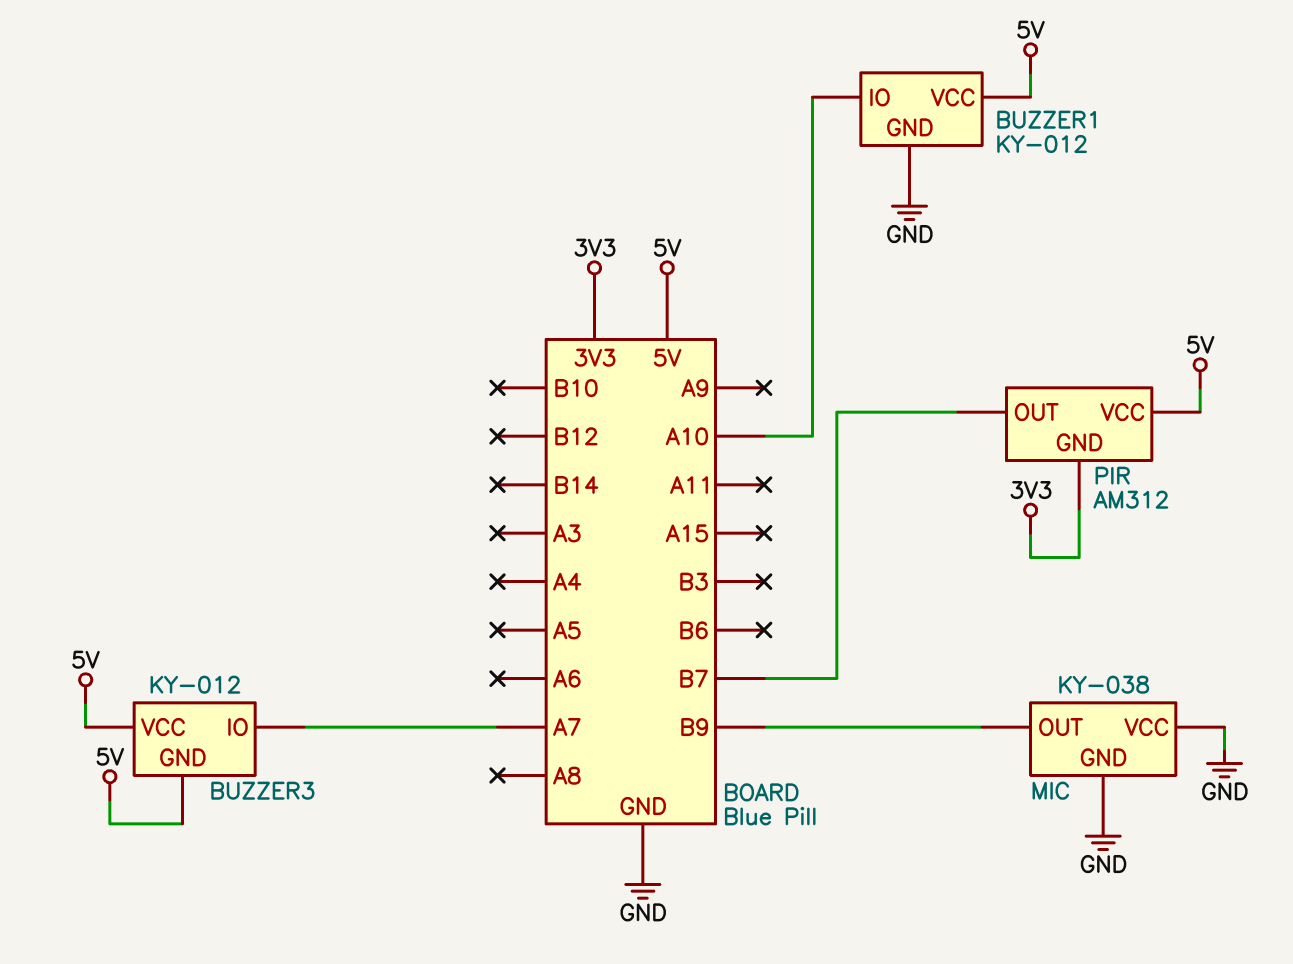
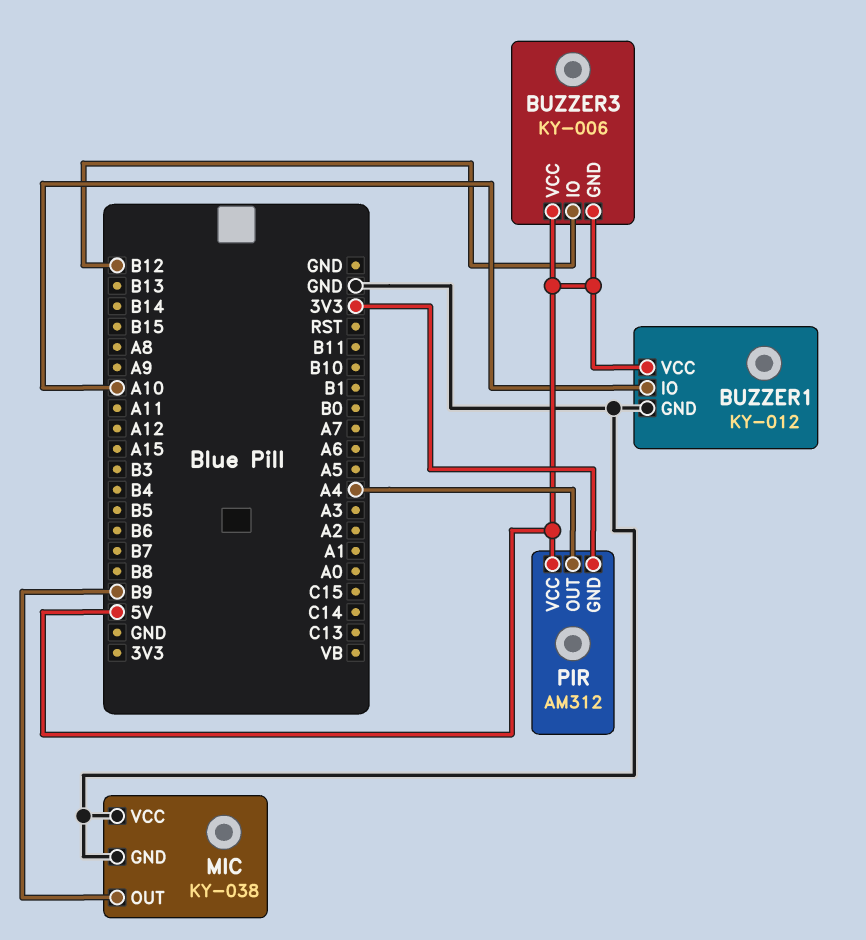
BUZZER3: KY-012 -> KY-006
BUZZER3 pin IO: A7 -> B12
PIR pin OUT: B7 -> A4

